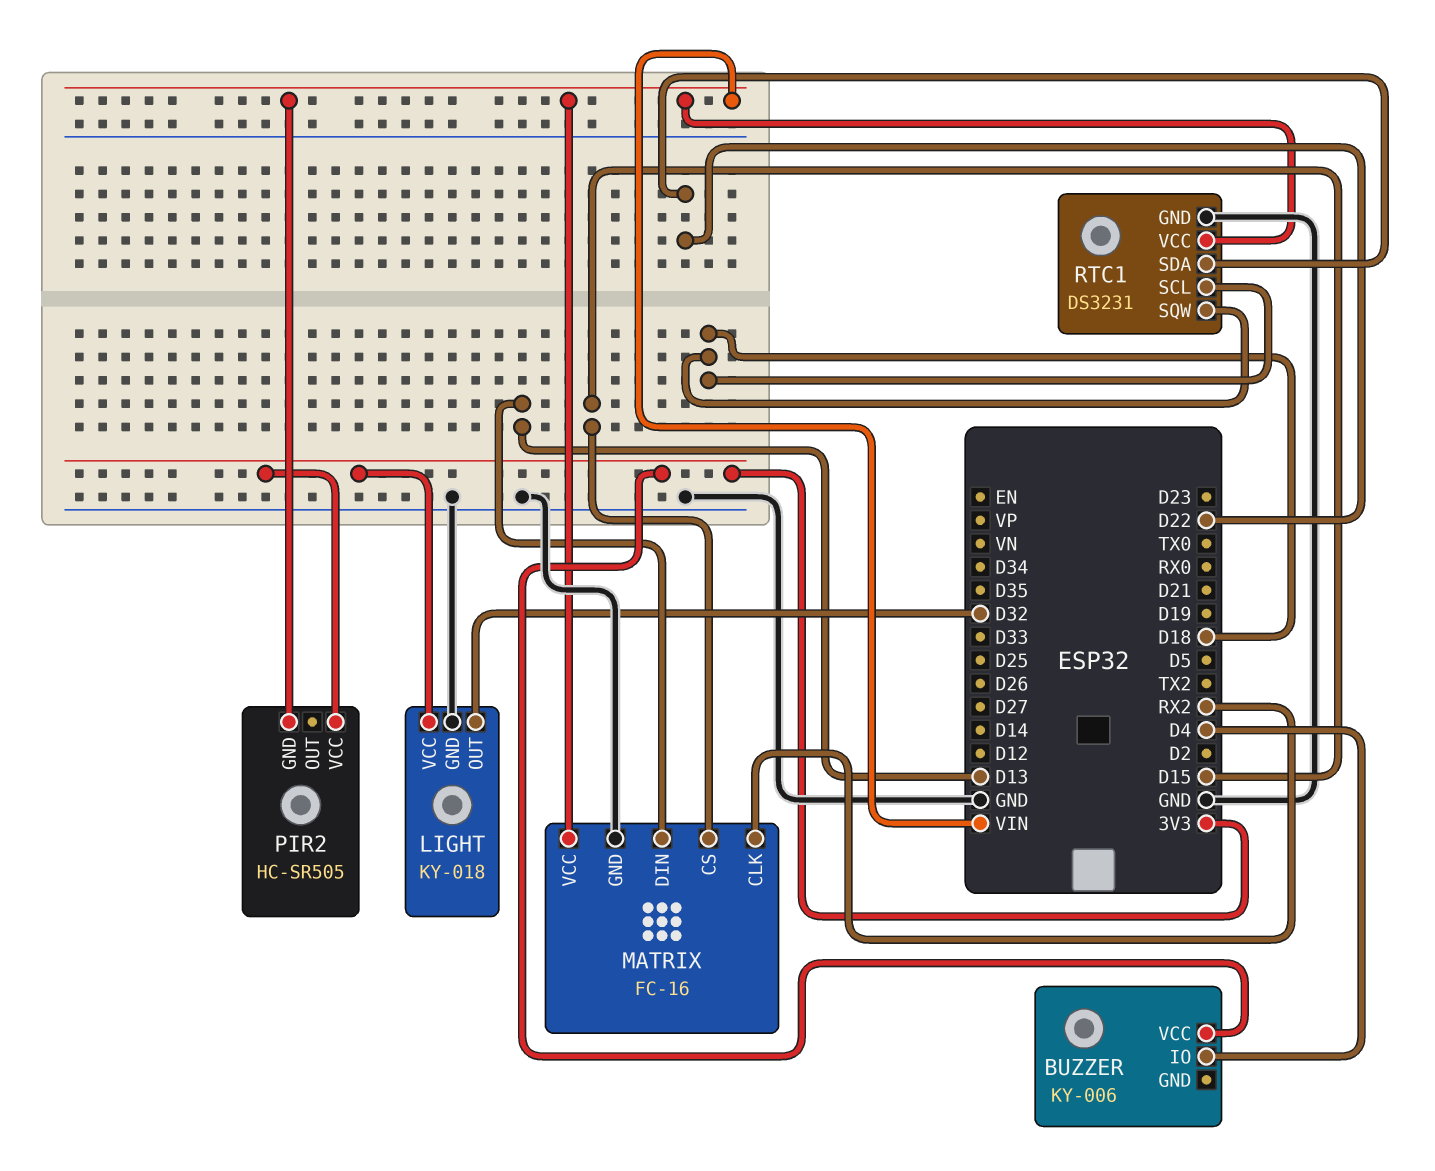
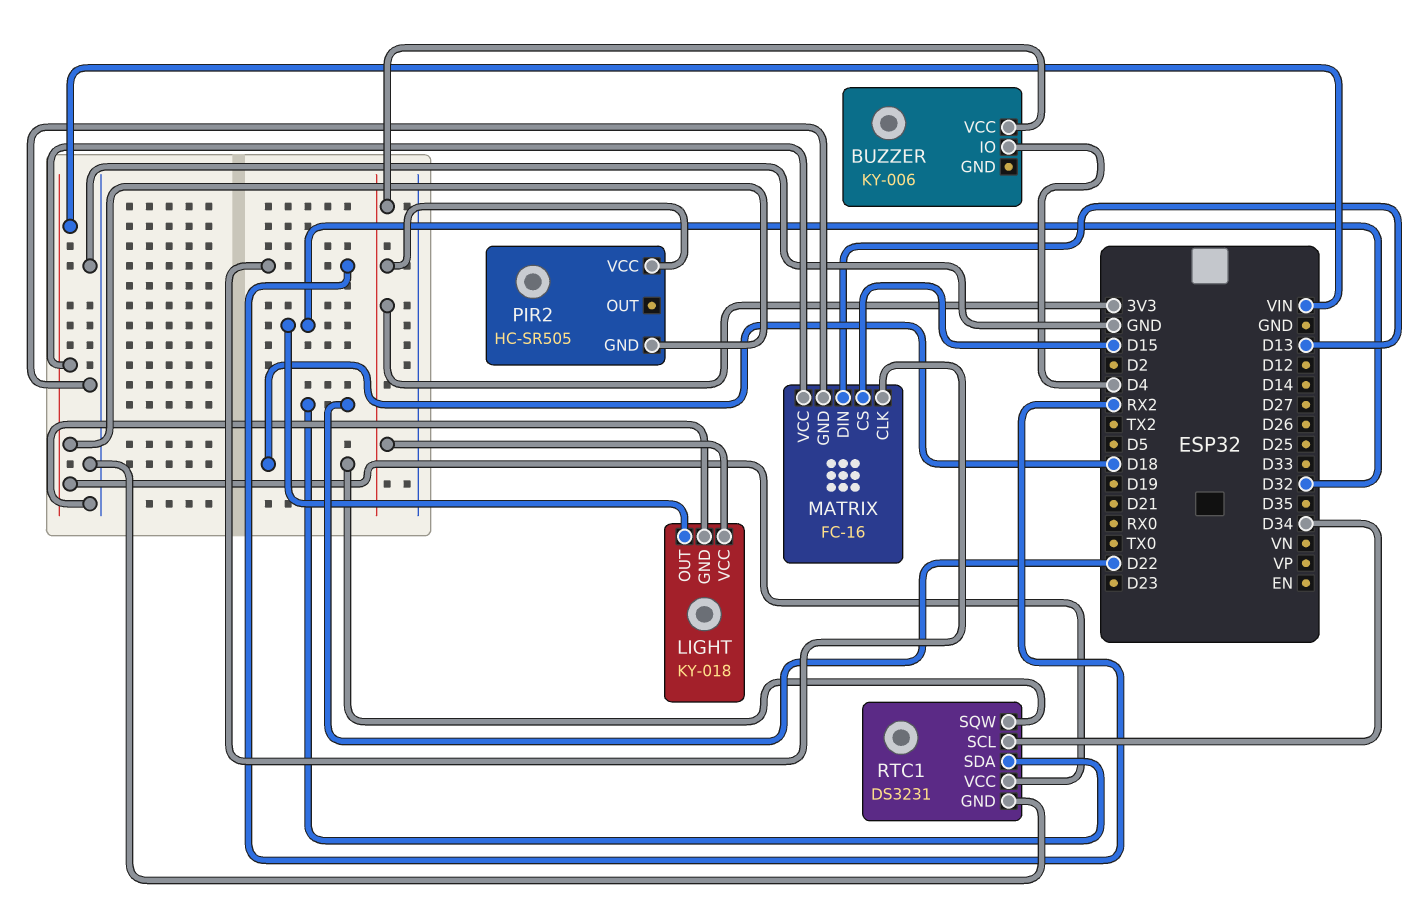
RTC1 pin SCL: D18 -> D34

